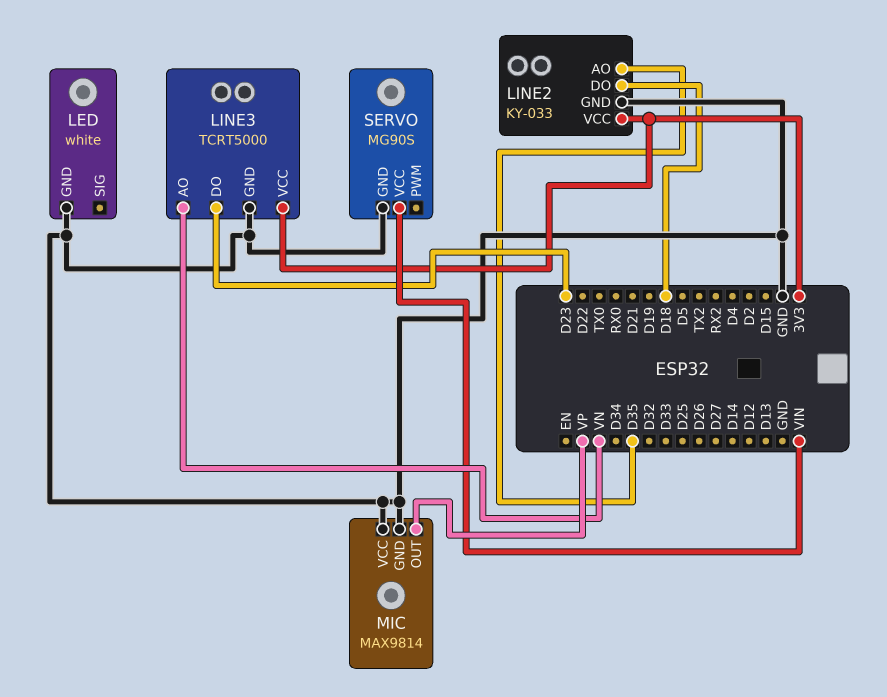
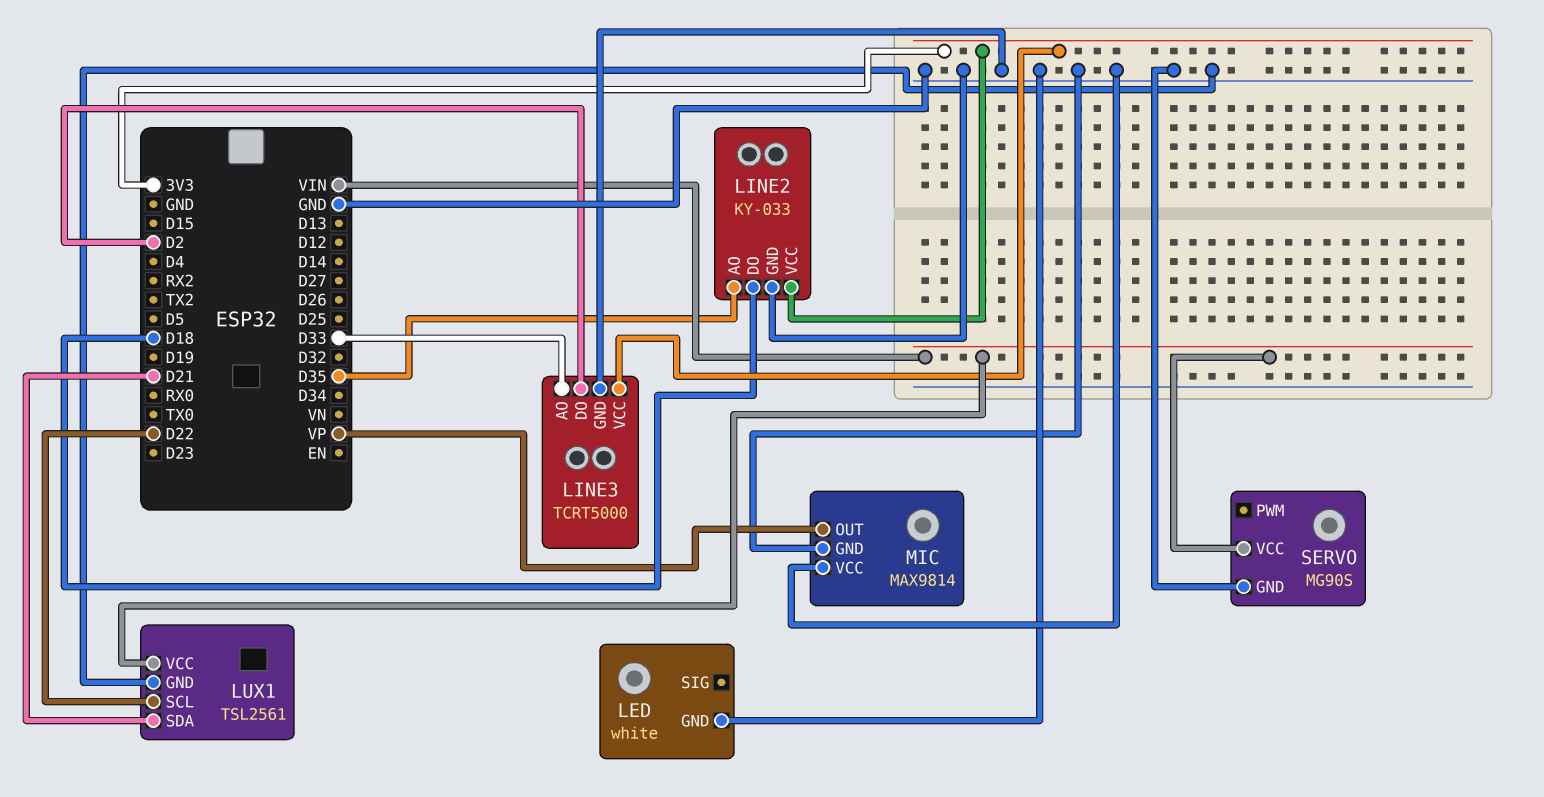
LINE3 pin AO: VN -> D33
LINE3 pin DO: D23 -> D2
LUX1: none -> TSL2561
LUX1 pin GND: none -> GND
LUX1 pin SCL: none -> D22
LUX1 pin SDA: none -> D21
LUX1 pin VCC: none -> VIN

